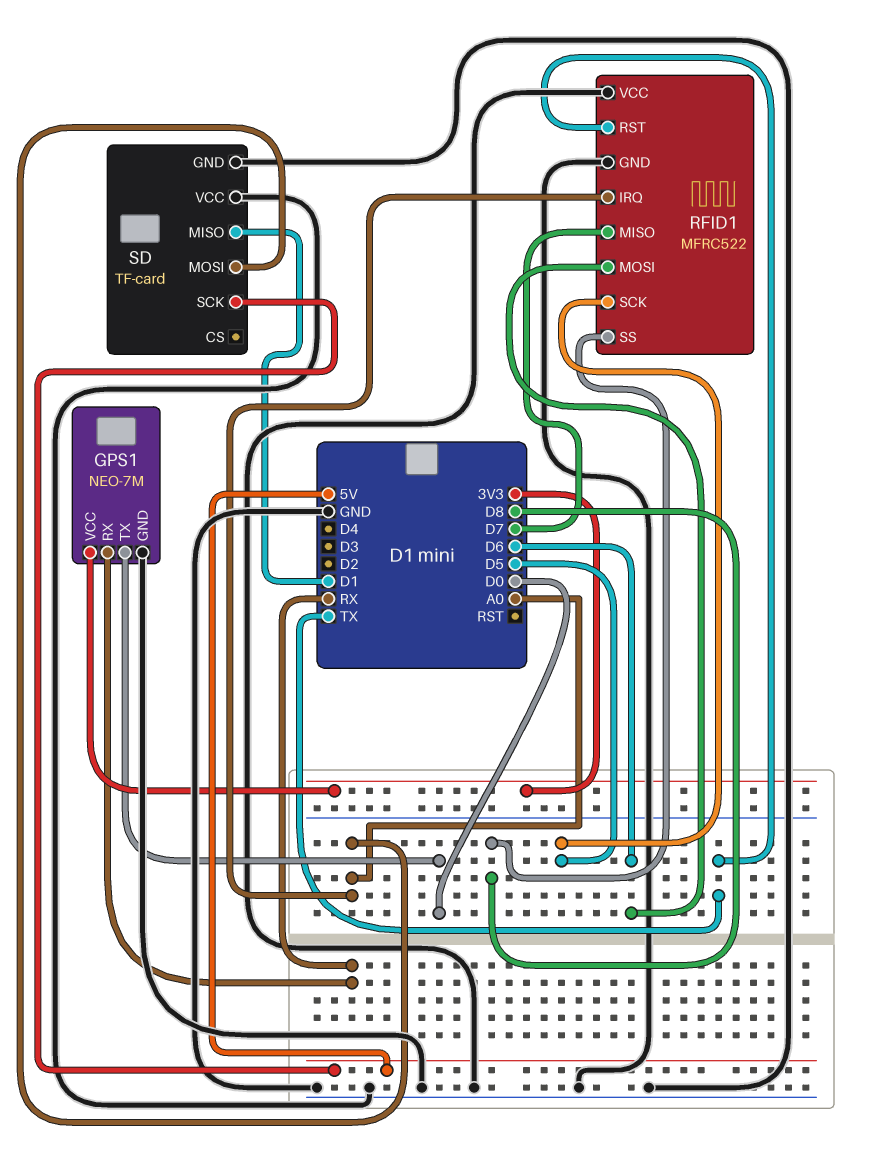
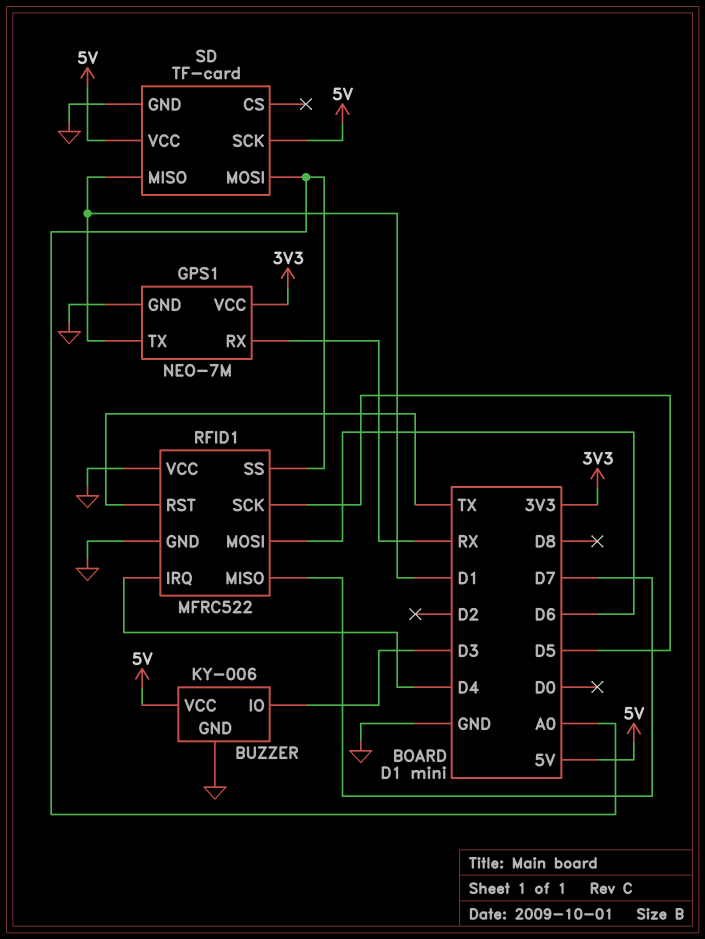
BUZZER: none -> KY-006
BUZZER pin GND: none -> GND
BUZZER pin IO: none -> D3
BUZZER pin VCC: none -> 5V
GPS1 pin TX: D0 -> D1
RFID1 pin IRQ: A0 -> D4
RFID1 pin SS: D8 -> A0
SD pin VCC: GND -> 5V

